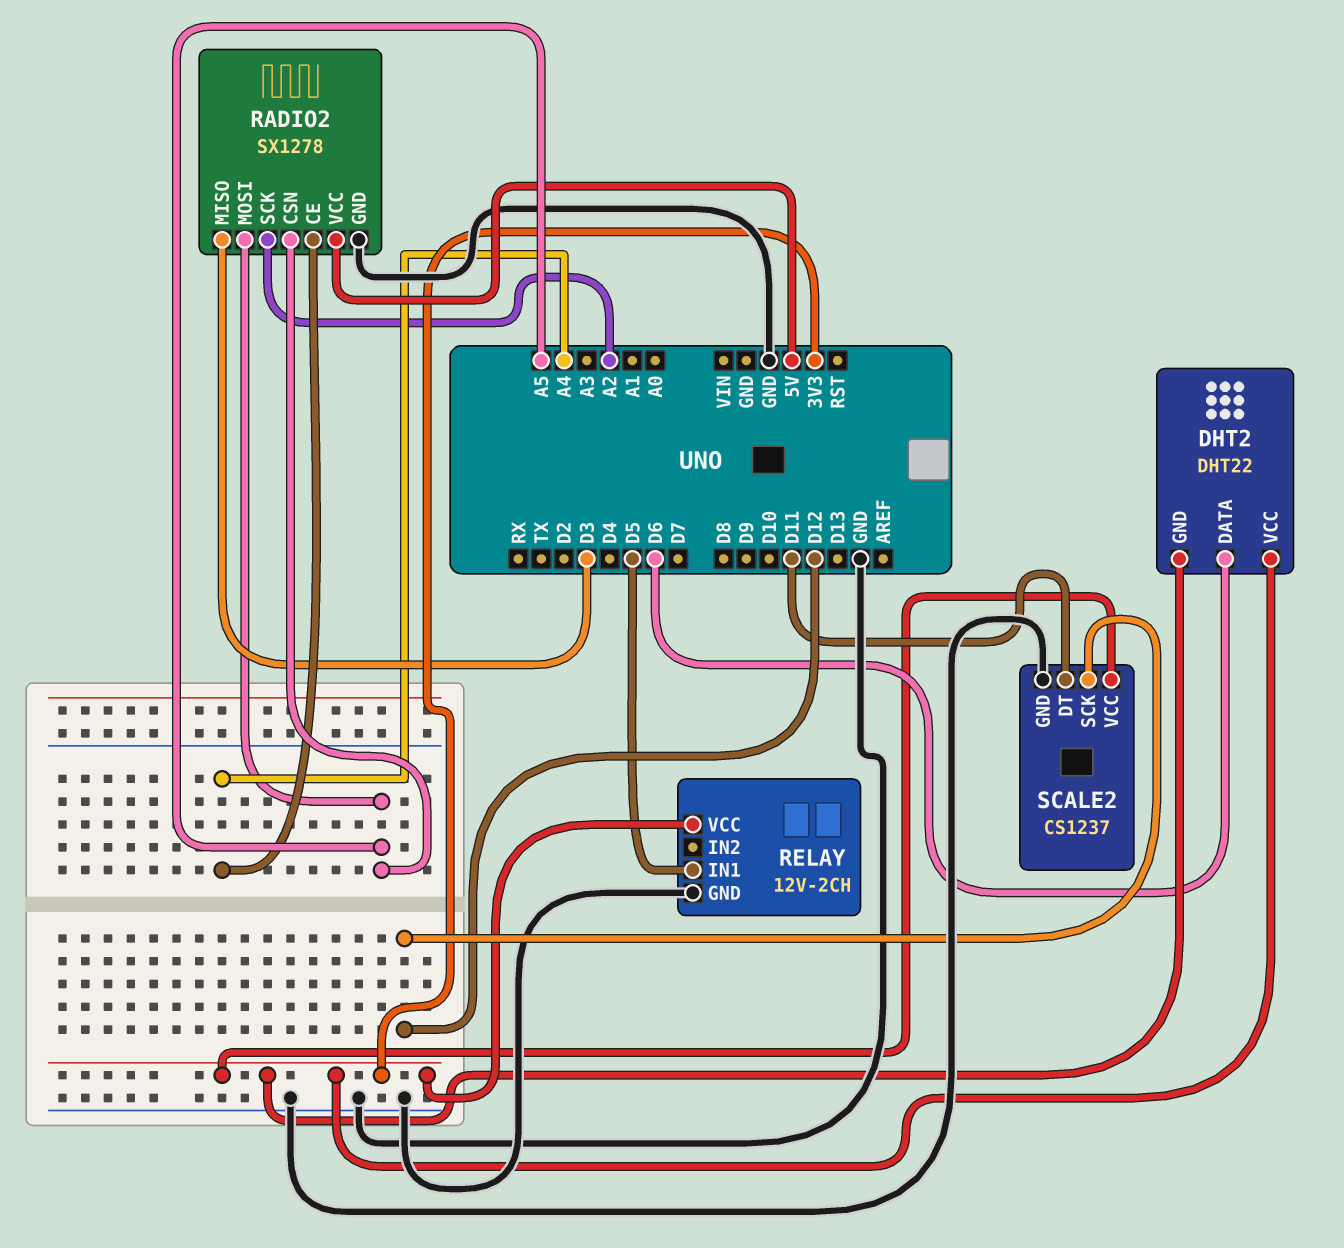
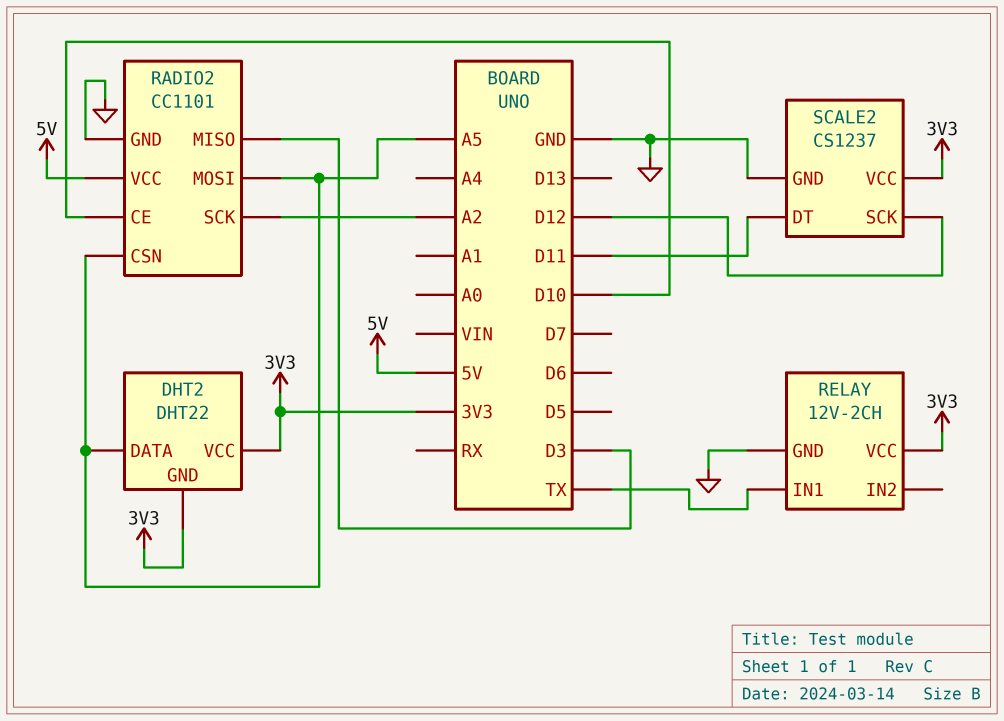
DHT2 pin DATA: D6 -> A5
RADIO2: SX1278 -> CC1101
RADIO2 pin CE: A4 -> D10
RELAY pin IN1: D5 -> TX

